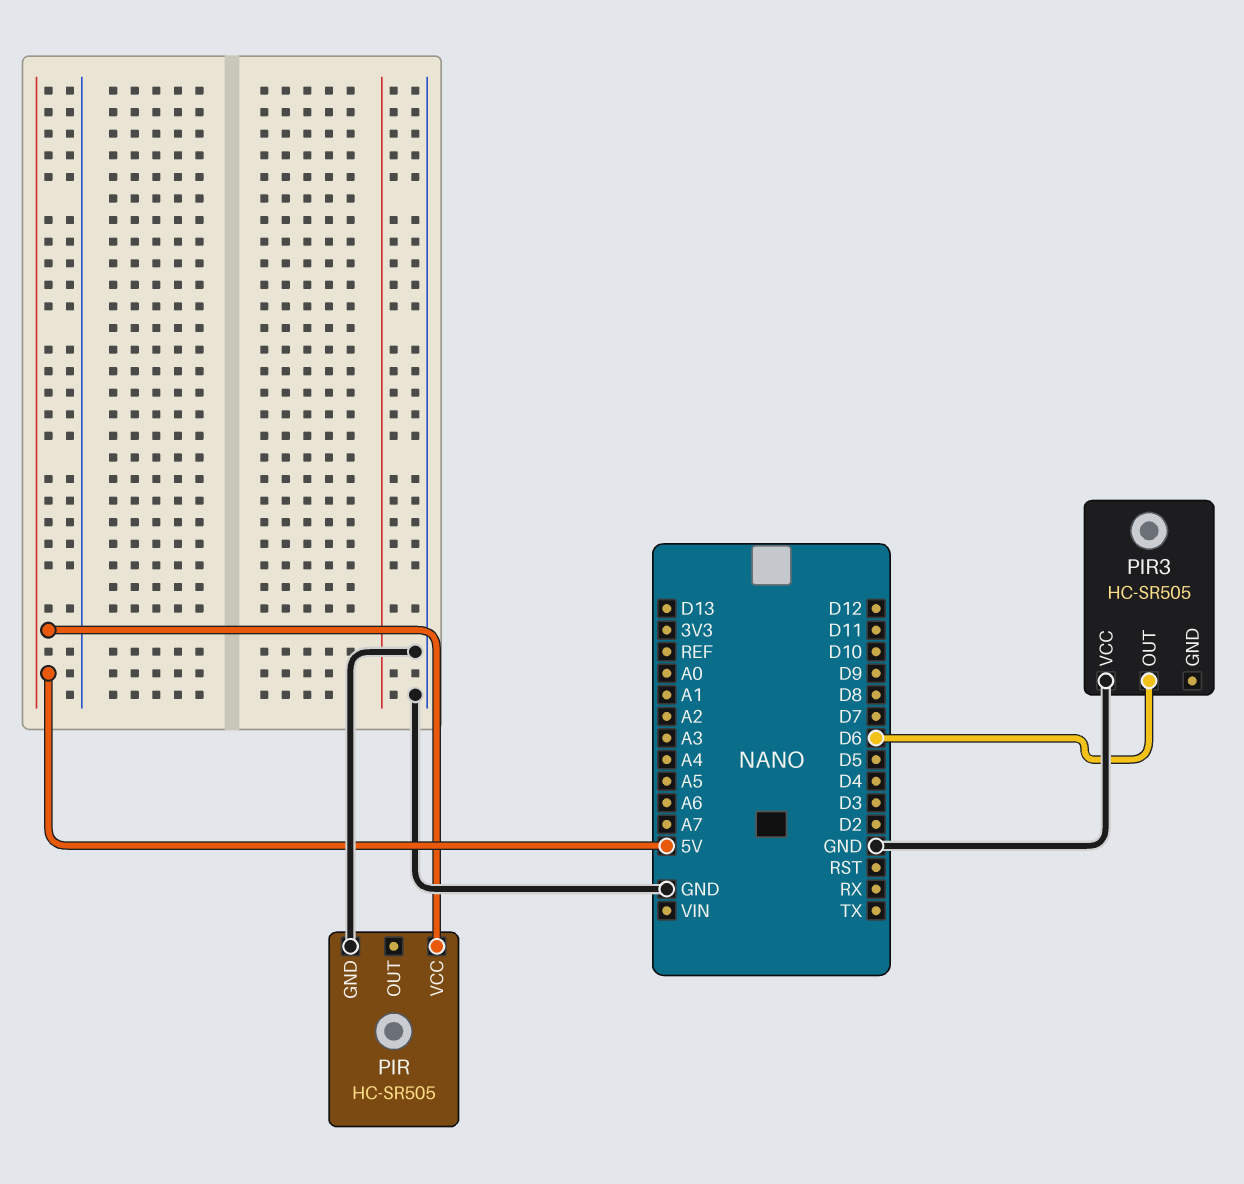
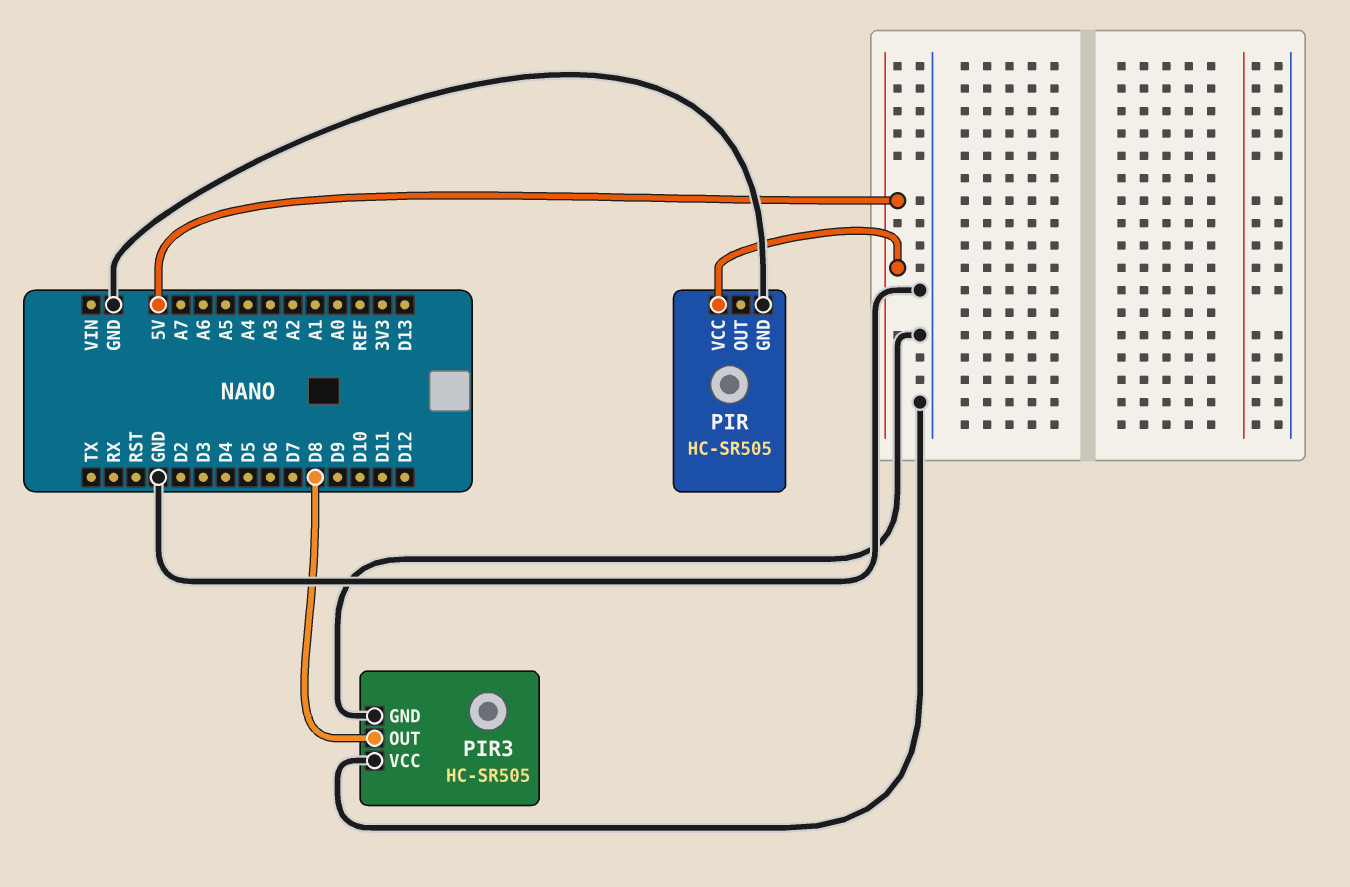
PIR3 pin GND: none -> GND
PIR3 pin OUT: D6 -> D8

